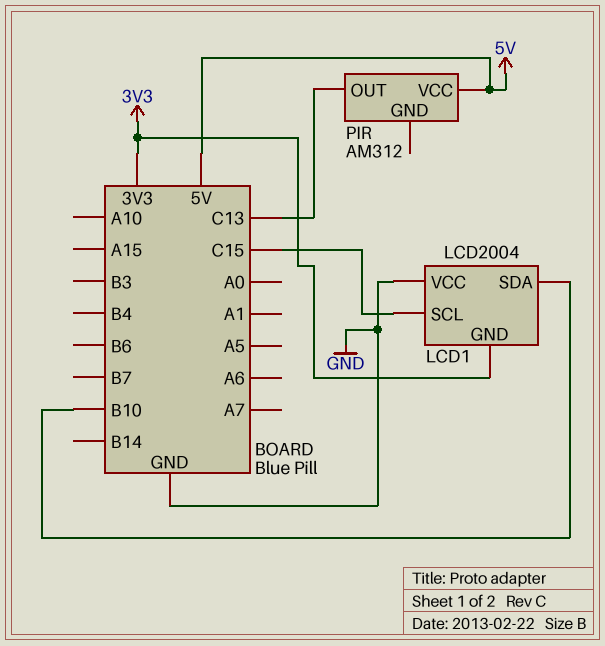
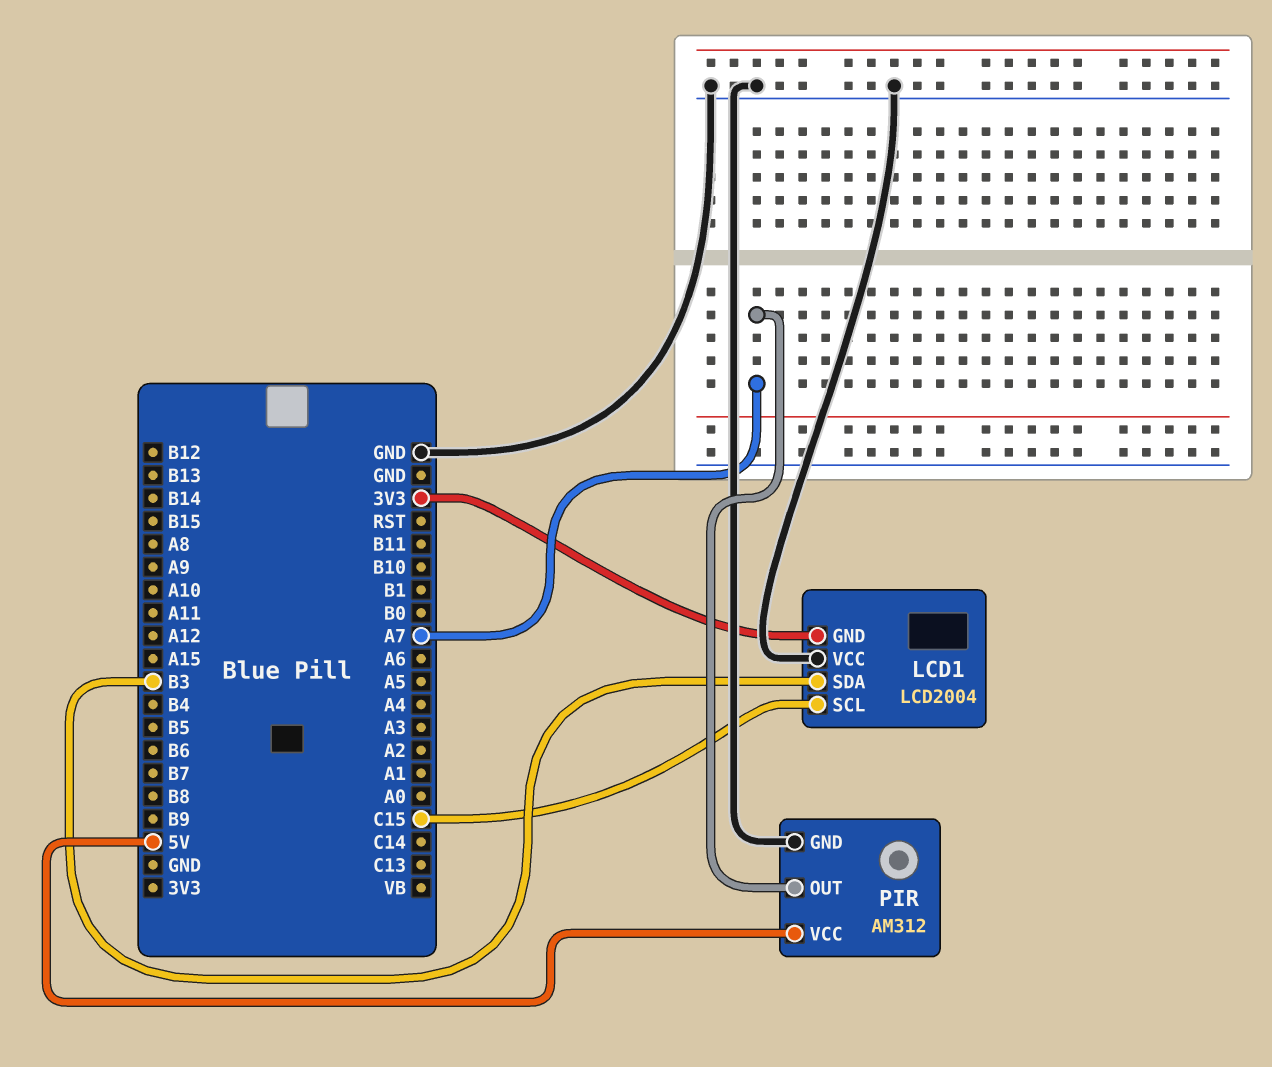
LCD1 pin SDA: B10 -> B3
PIR pin GND: none -> GND
PIR pin OUT: C13 -> A7

